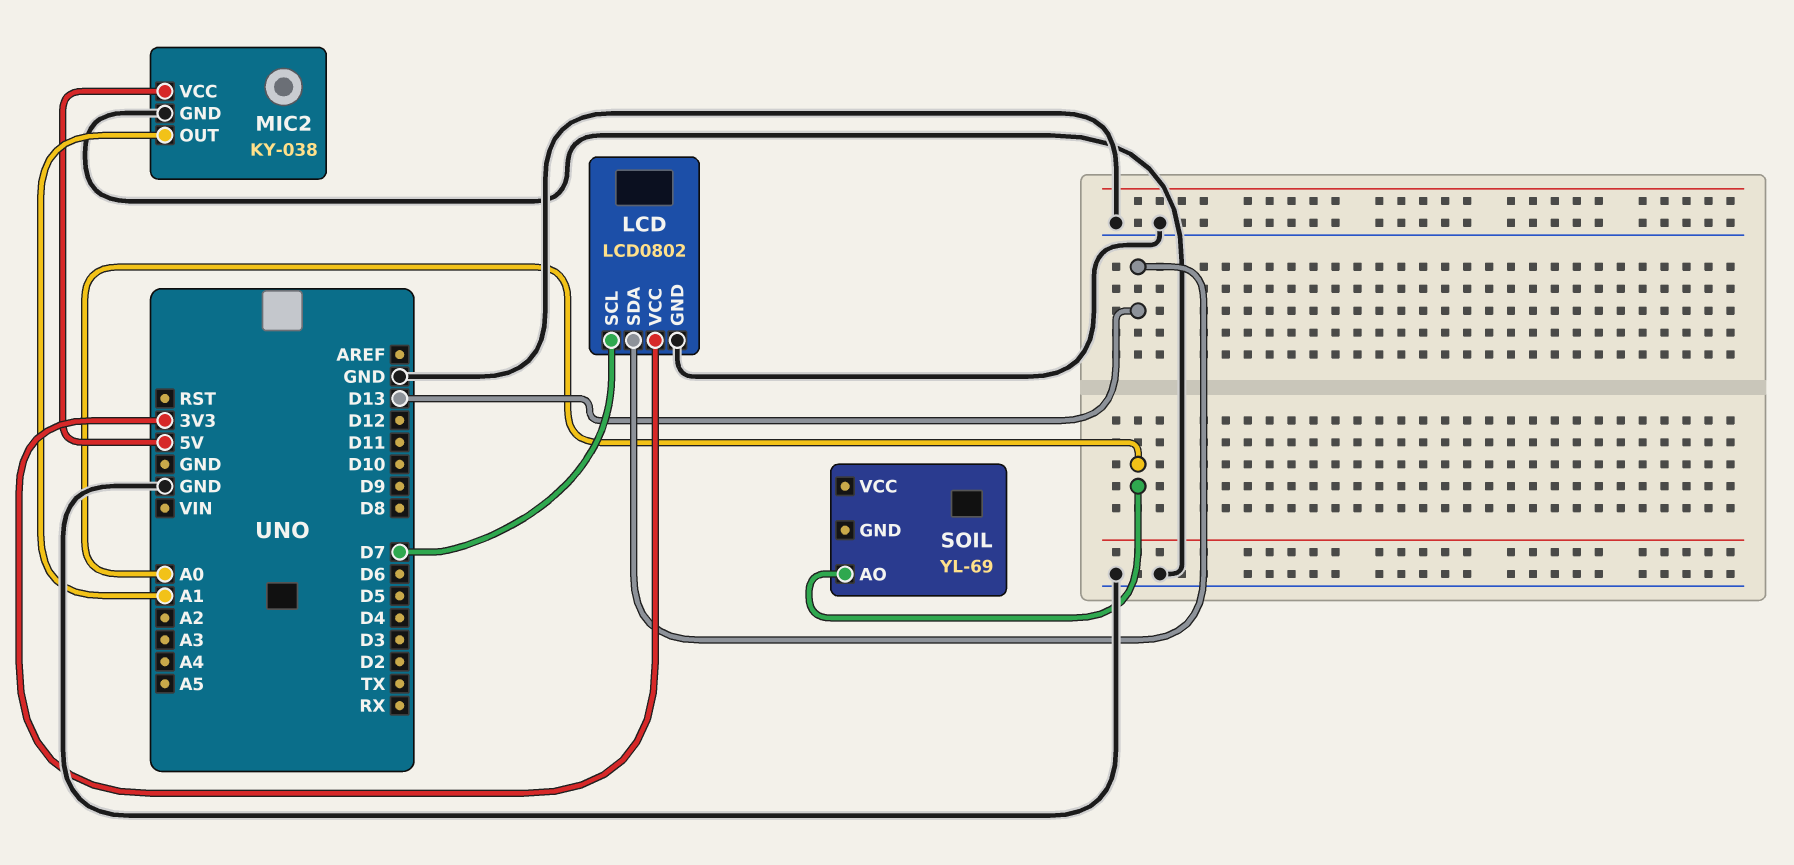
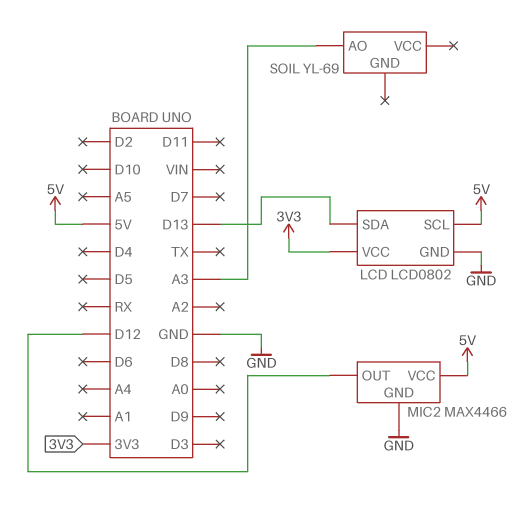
LCD pin SCL: D7 -> 5V
MIC2: KY-038 -> MAX4466
MIC2 pin OUT: A1 -> D12
SOIL pin AO: A0 -> A3

